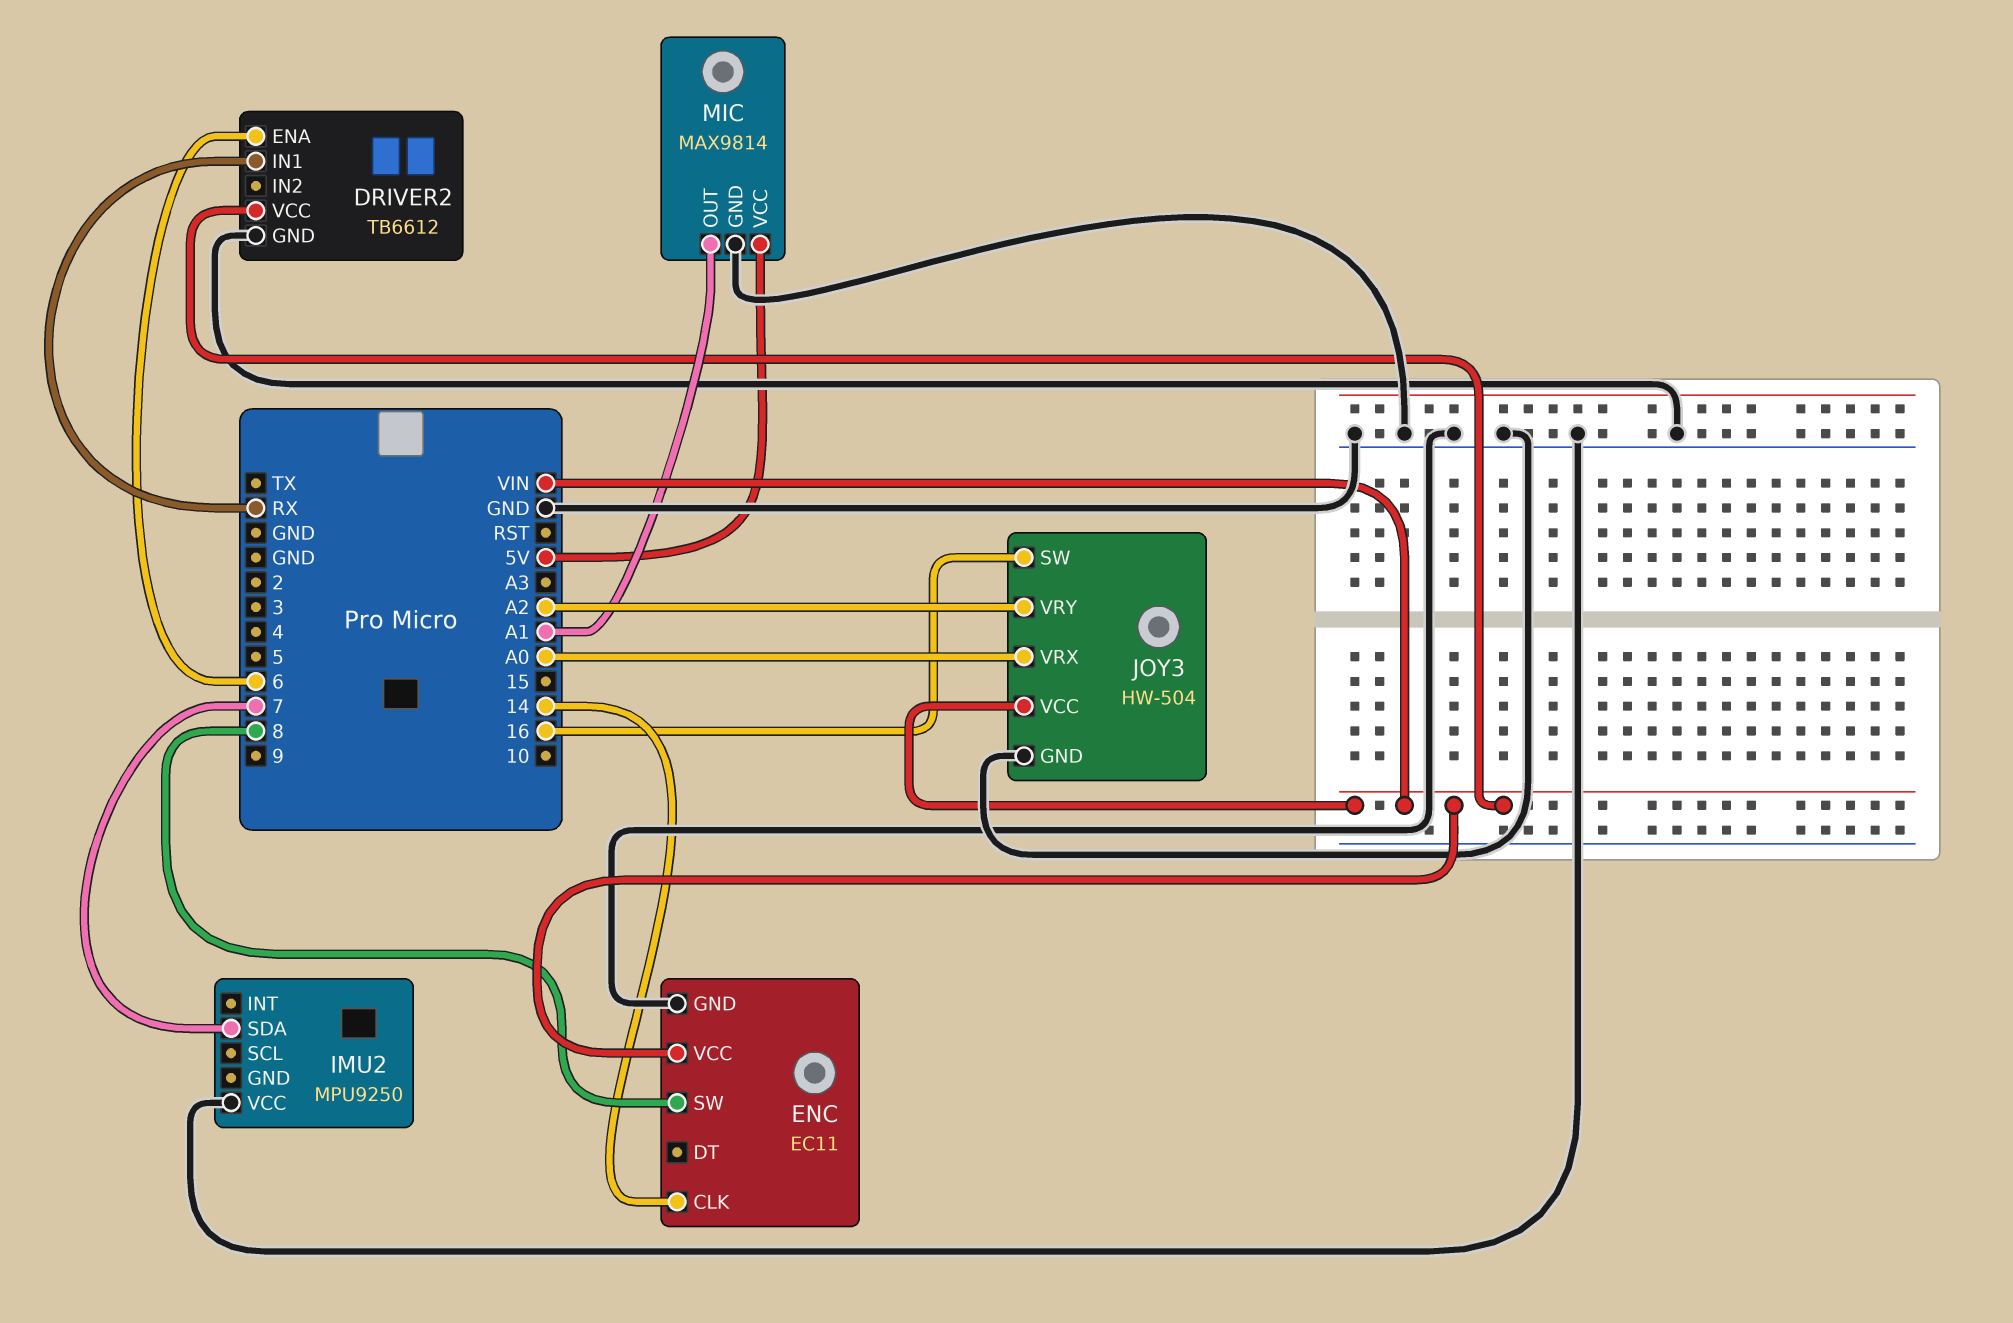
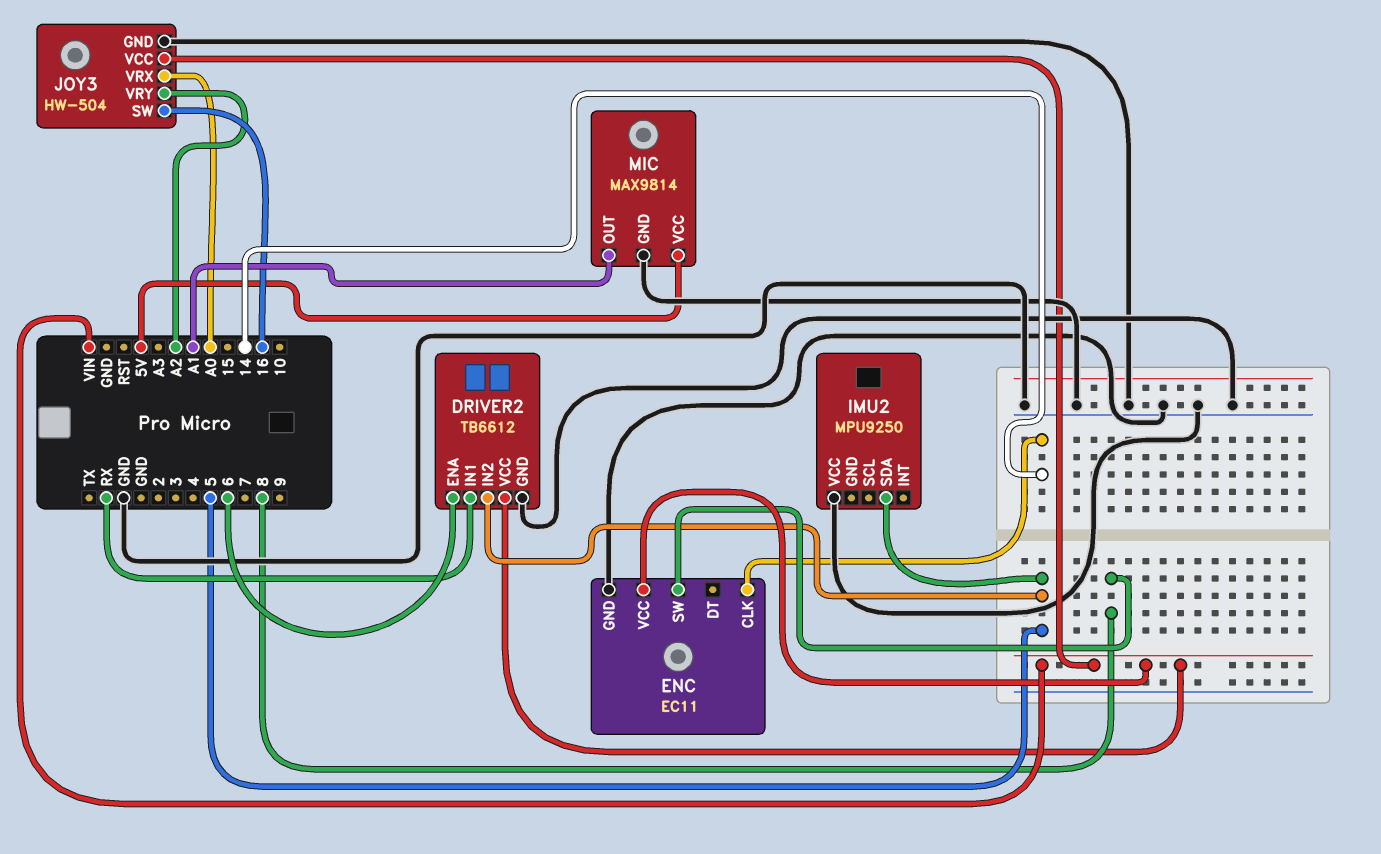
DRIVER2 pin IN2: none -> 5
IMU2 pin SDA: 7 -> 5

